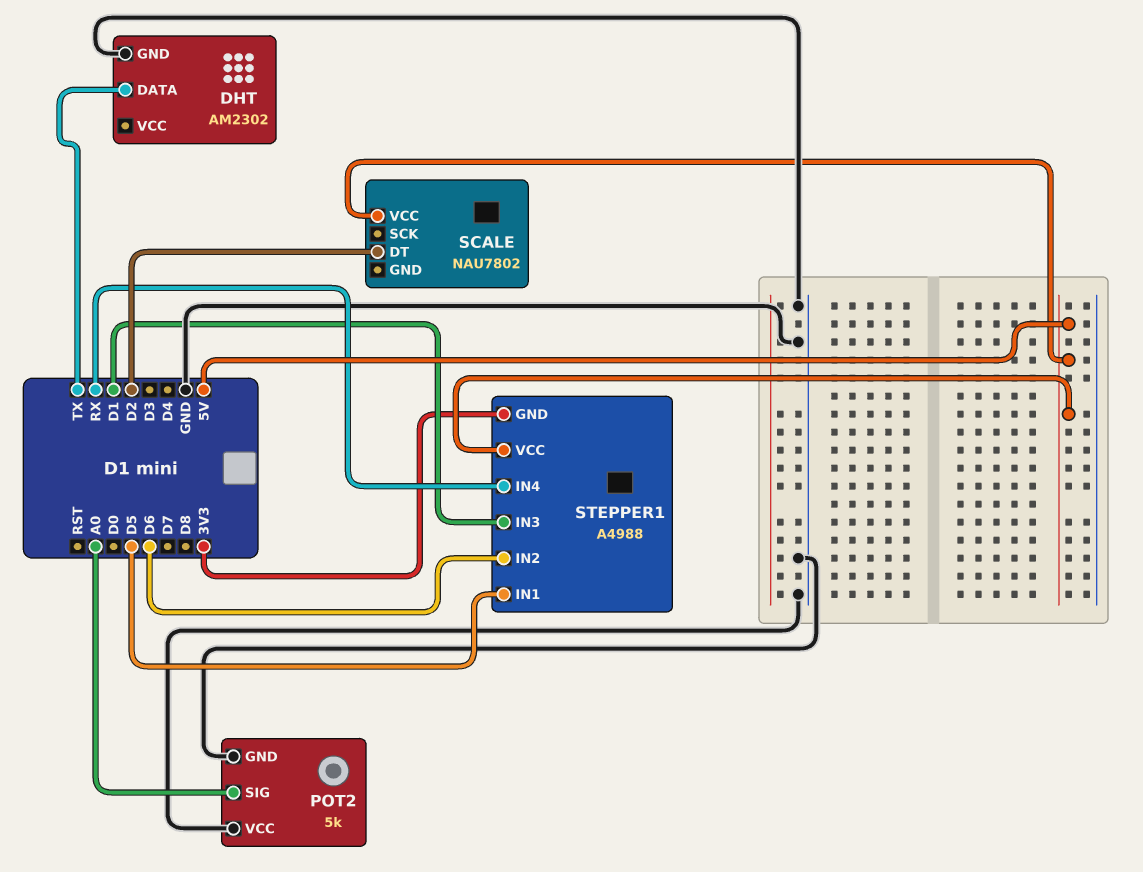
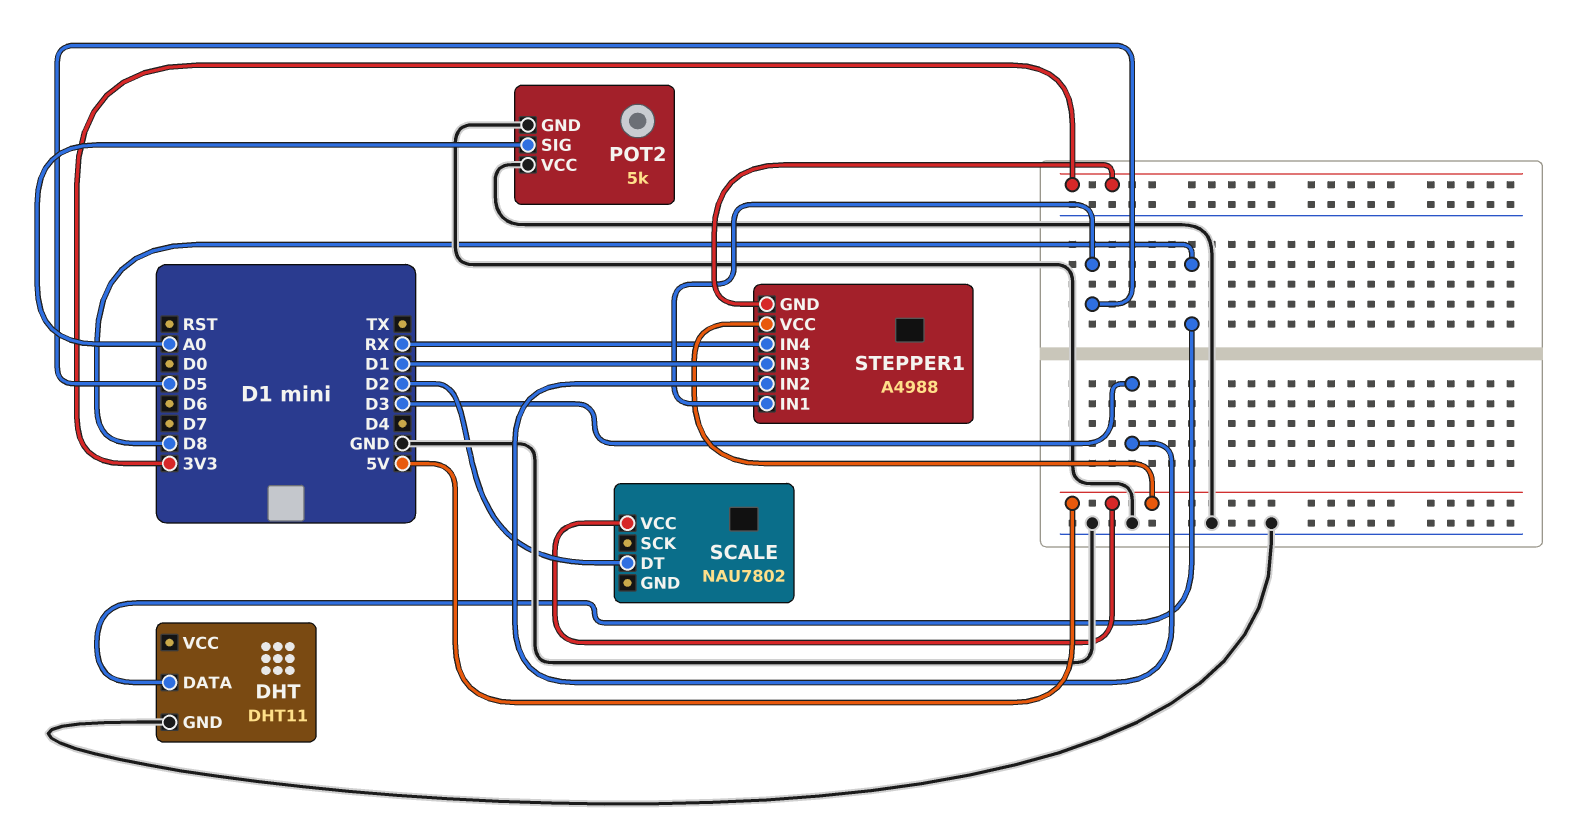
DHT: AM2302 -> DHT11
DHT pin DATA: TX -> D8
STEPPER1 pin IN2: D6 -> D3

